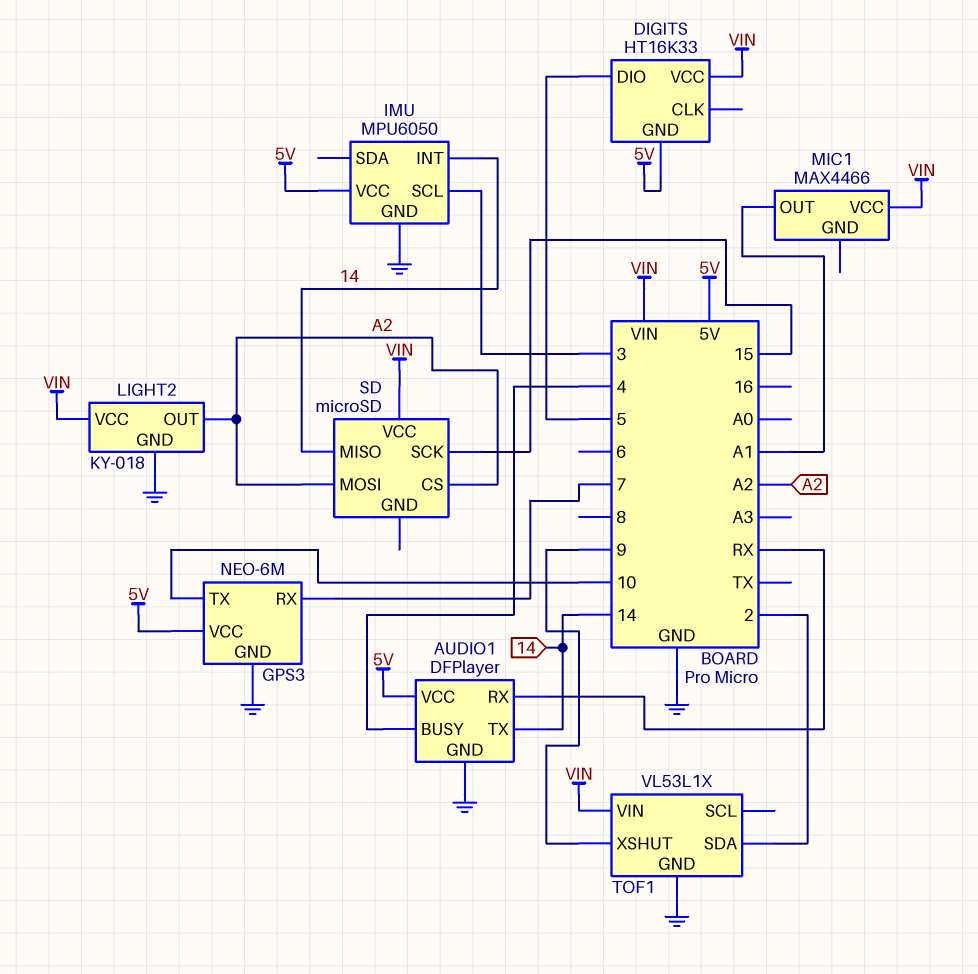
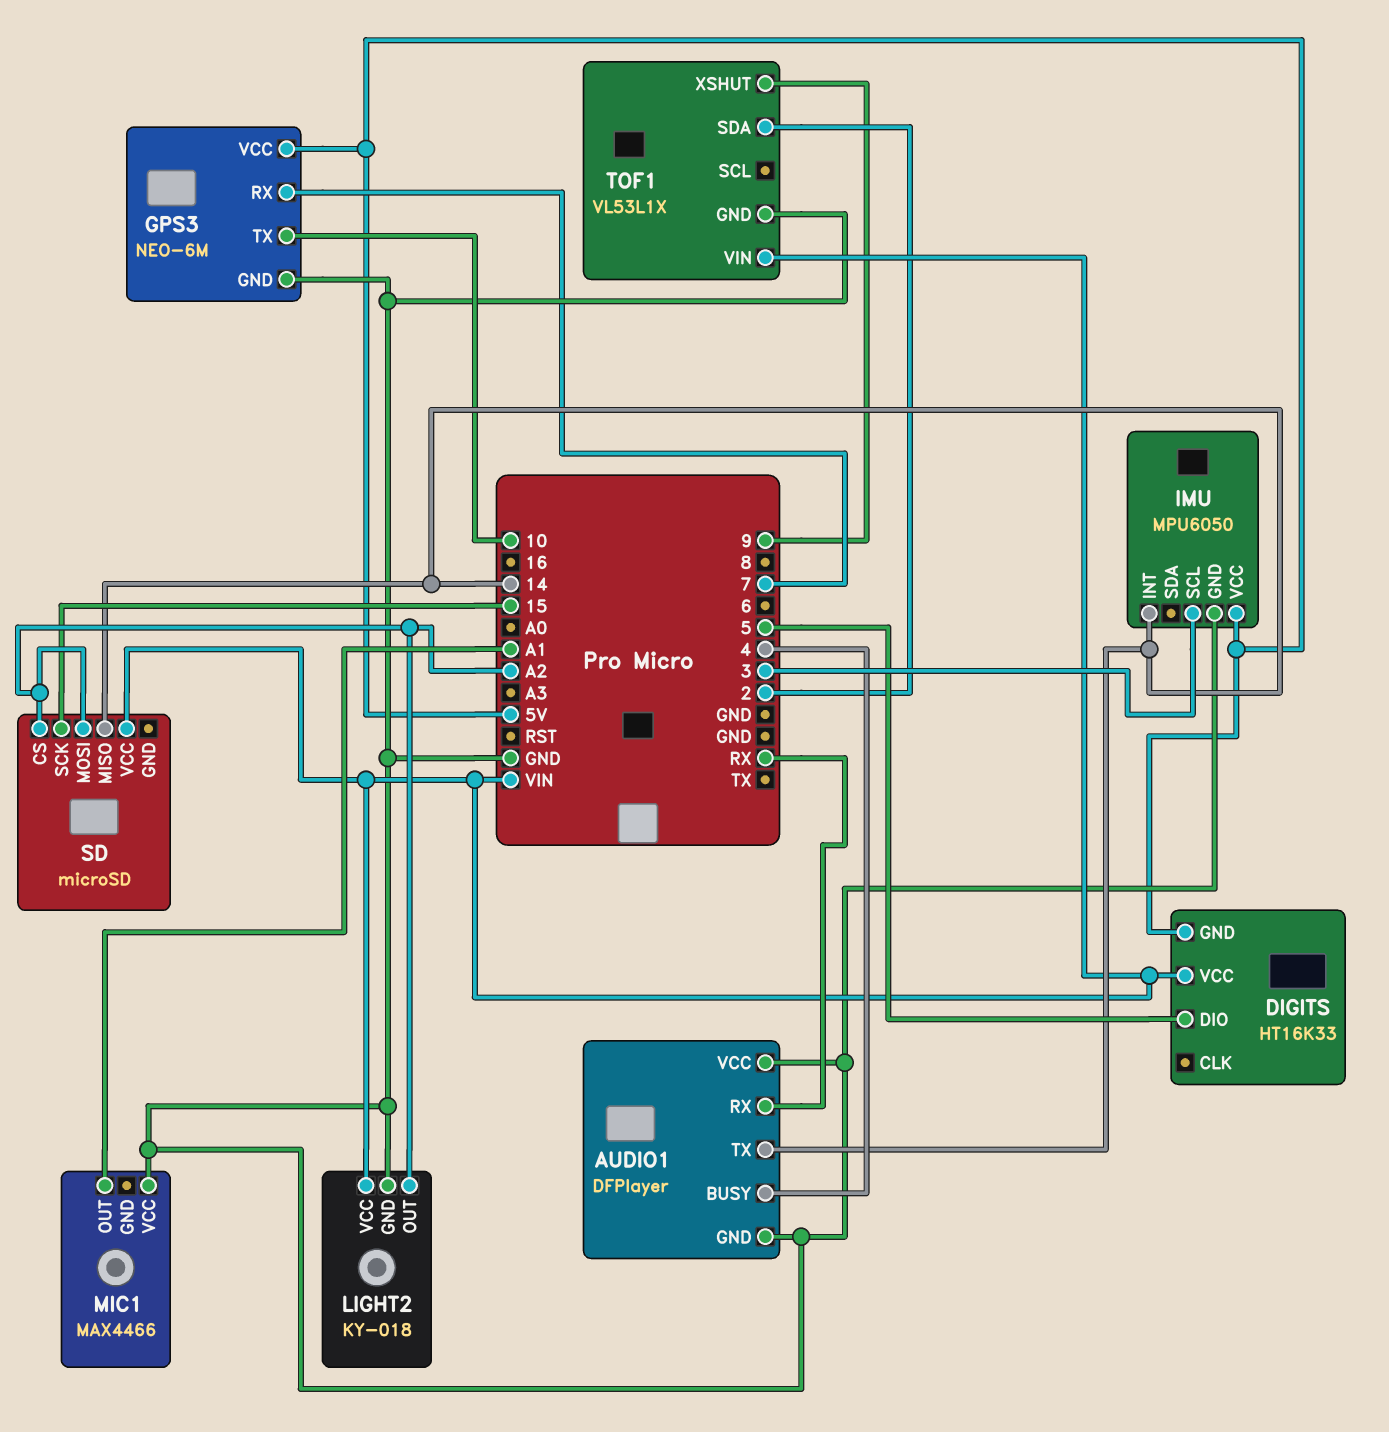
AUDIO1 pin VCC: 5V -> GND
MIC1 pin VCC: VIN -> GND

